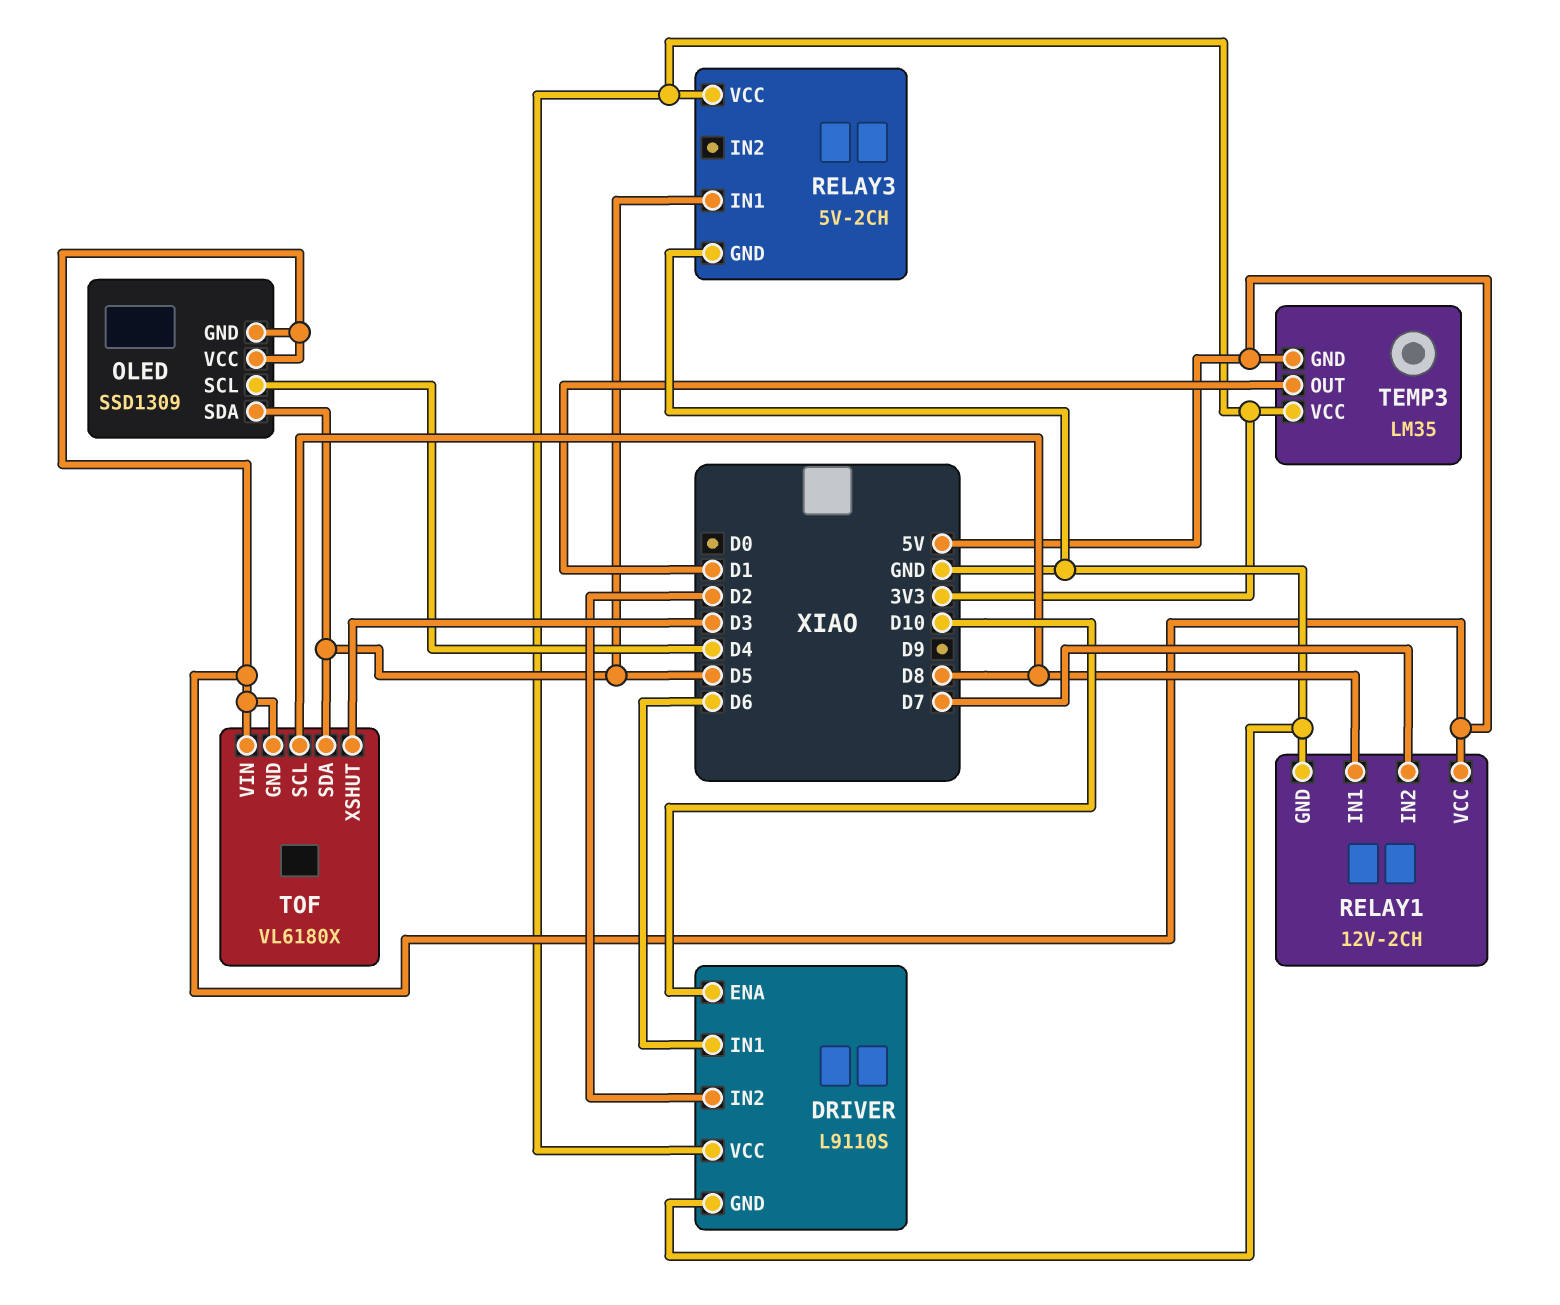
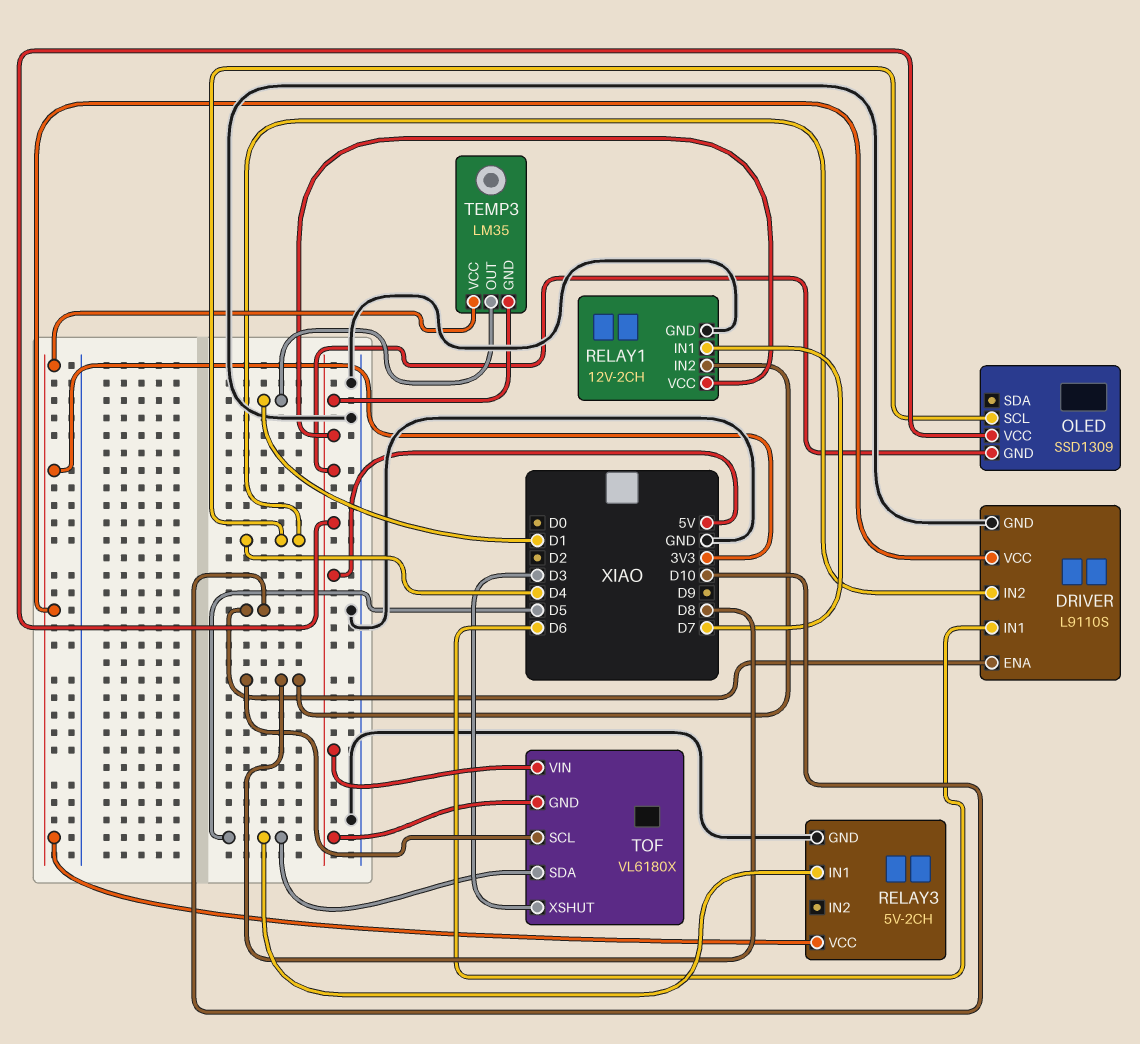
DRIVER pin IN2: D2 -> D4
OLED pin SDA: D5 -> none
RELAY1 pin IN1: D8 -> D7
RELAY1 pin IN2: D7 -> D8

